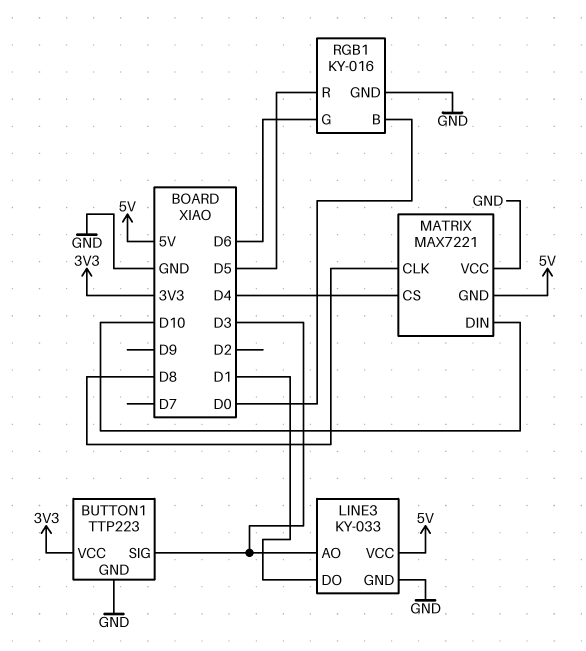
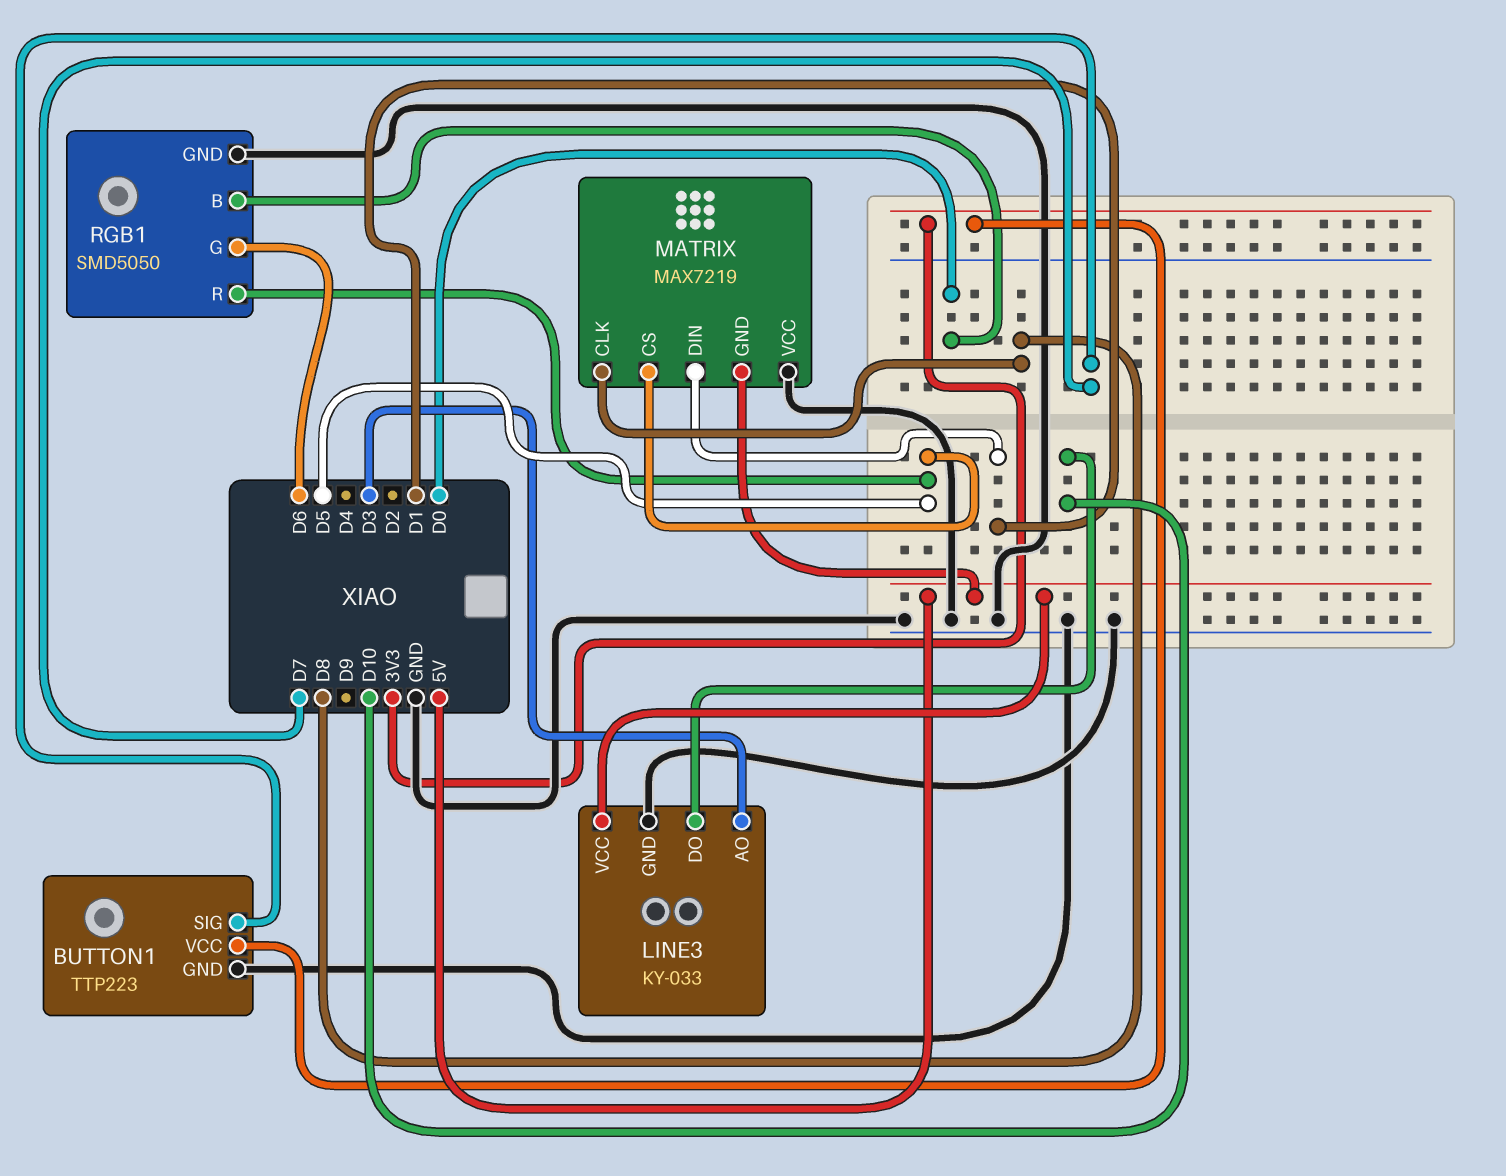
BUTTON1 pin SIG: D3 -> D7
LINE3 pin DO: D1 -> D10
MATRIX: MAX7221 -> MAX7219
MATRIX pin CS: D4 -> D5
MATRIX pin DIN: D10 -> D1
RGB1: KY-016 -> SMD5050

